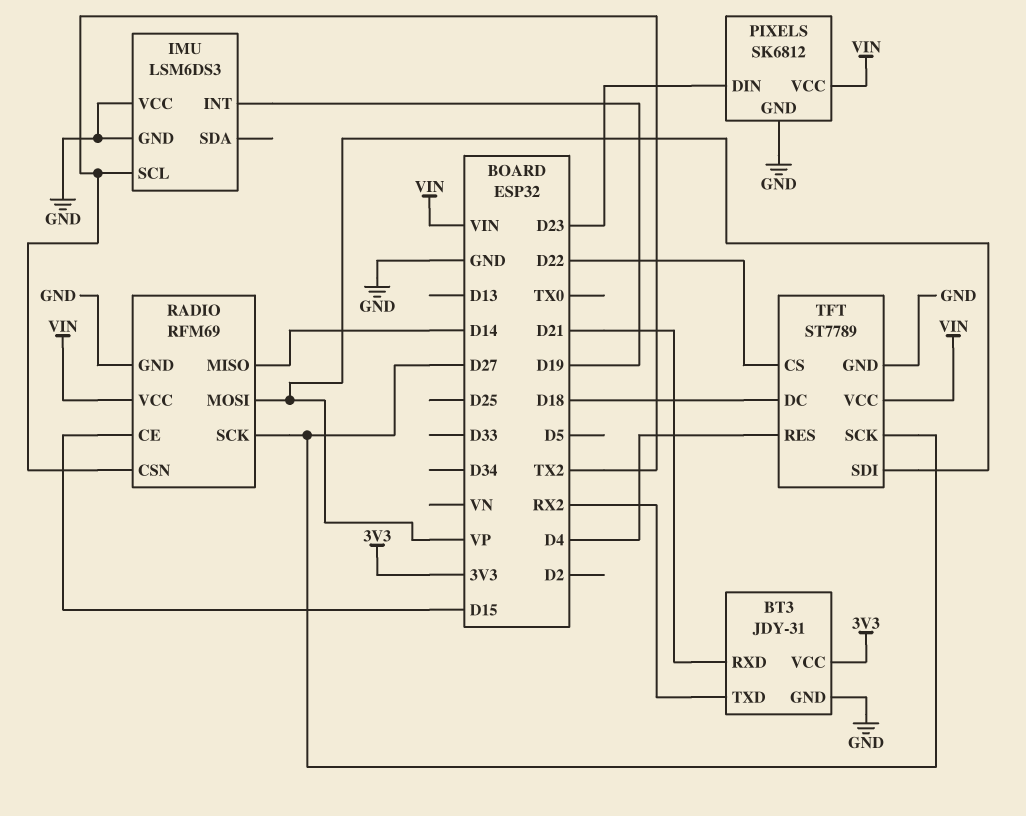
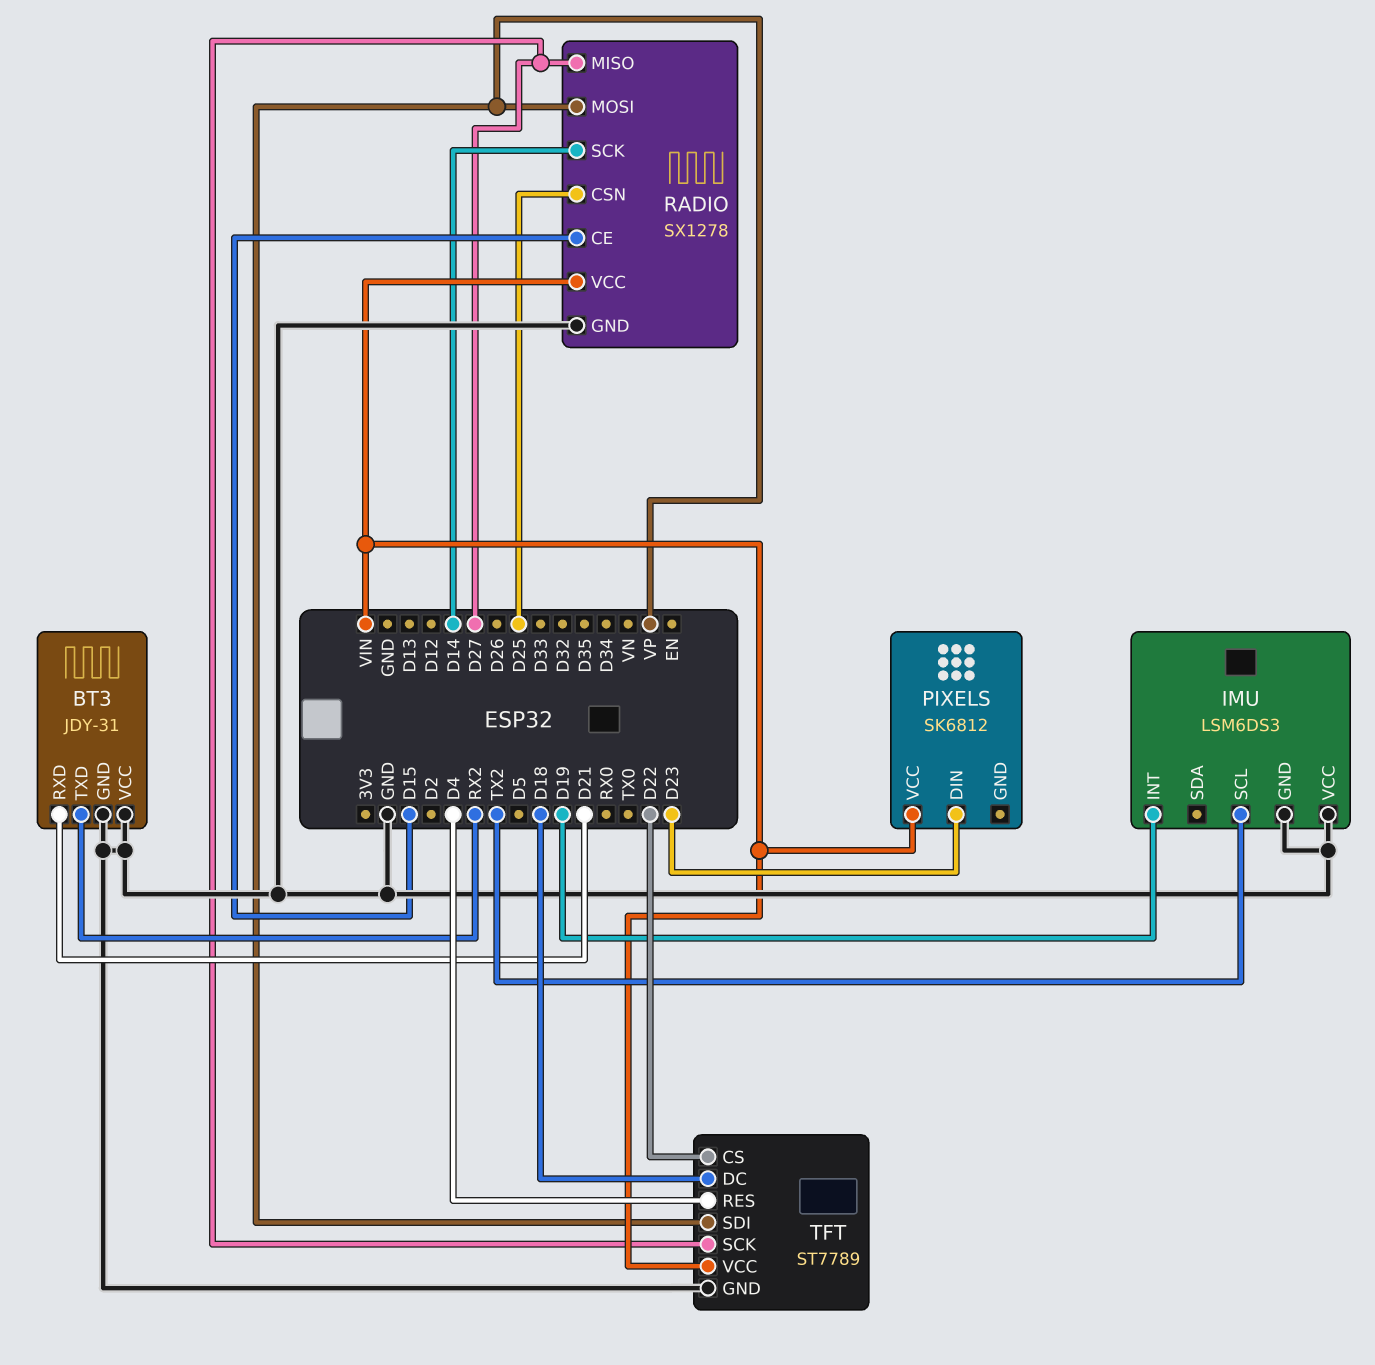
BT3 pin VCC: 3V3 -> GND
PIXELS pin GND: GND -> none
RADIO: RFM69 -> SX1278
RADIO pin CSN: TX2 -> D25
RADIO pin MISO: D14 -> D27
RADIO pin SCK: D27 -> D14

